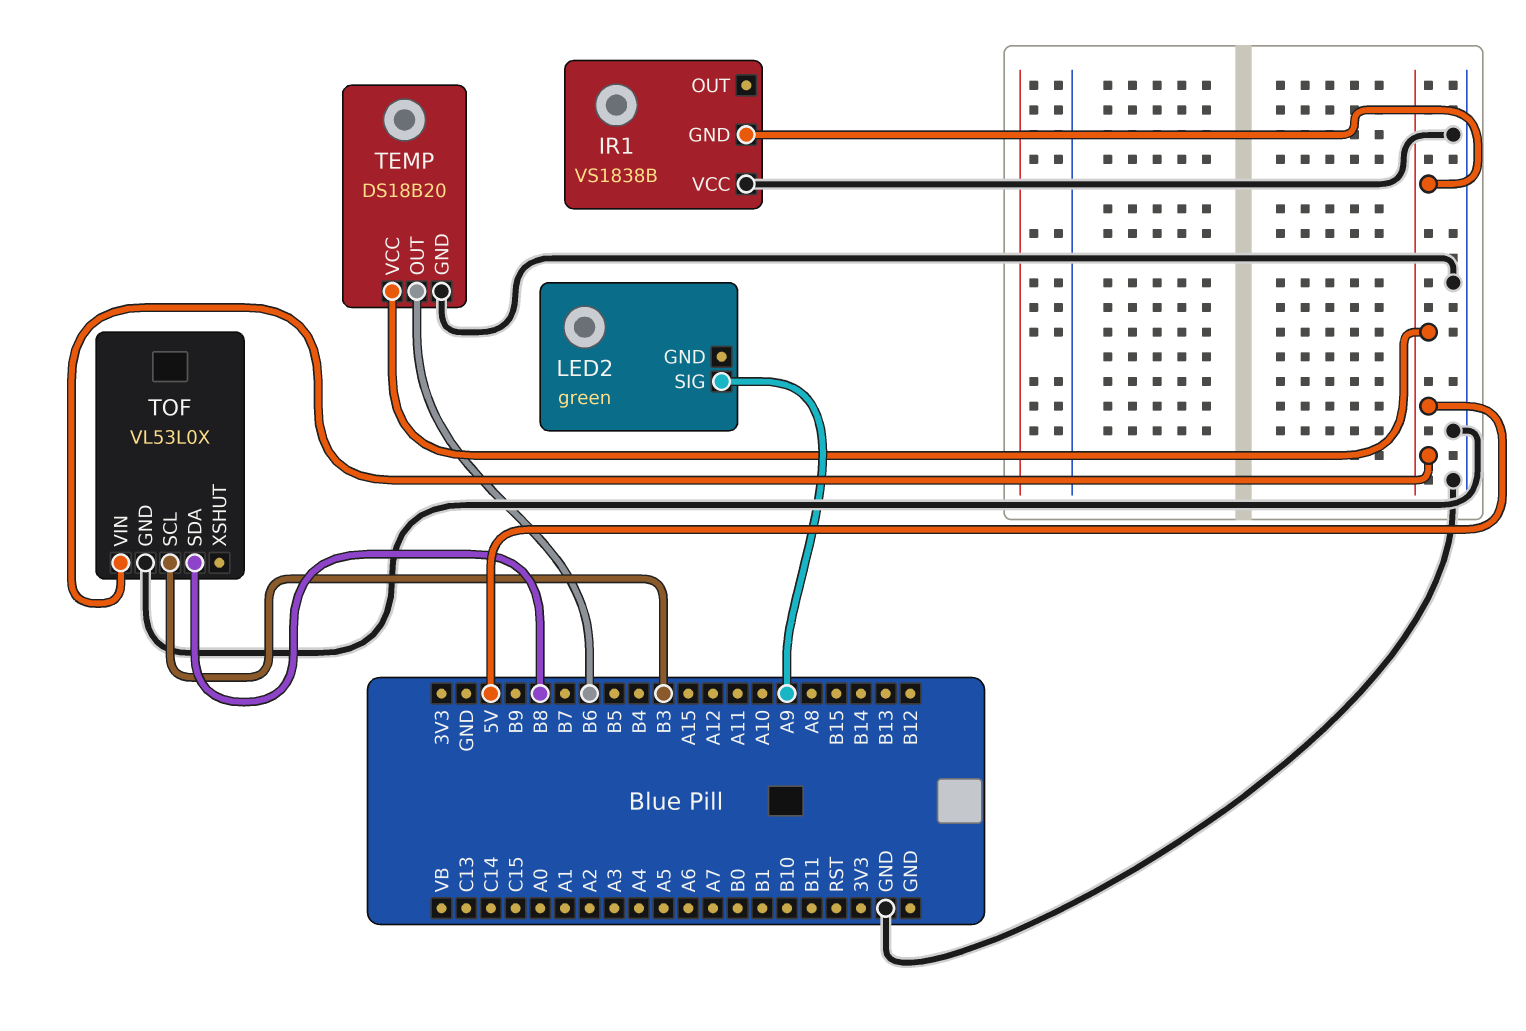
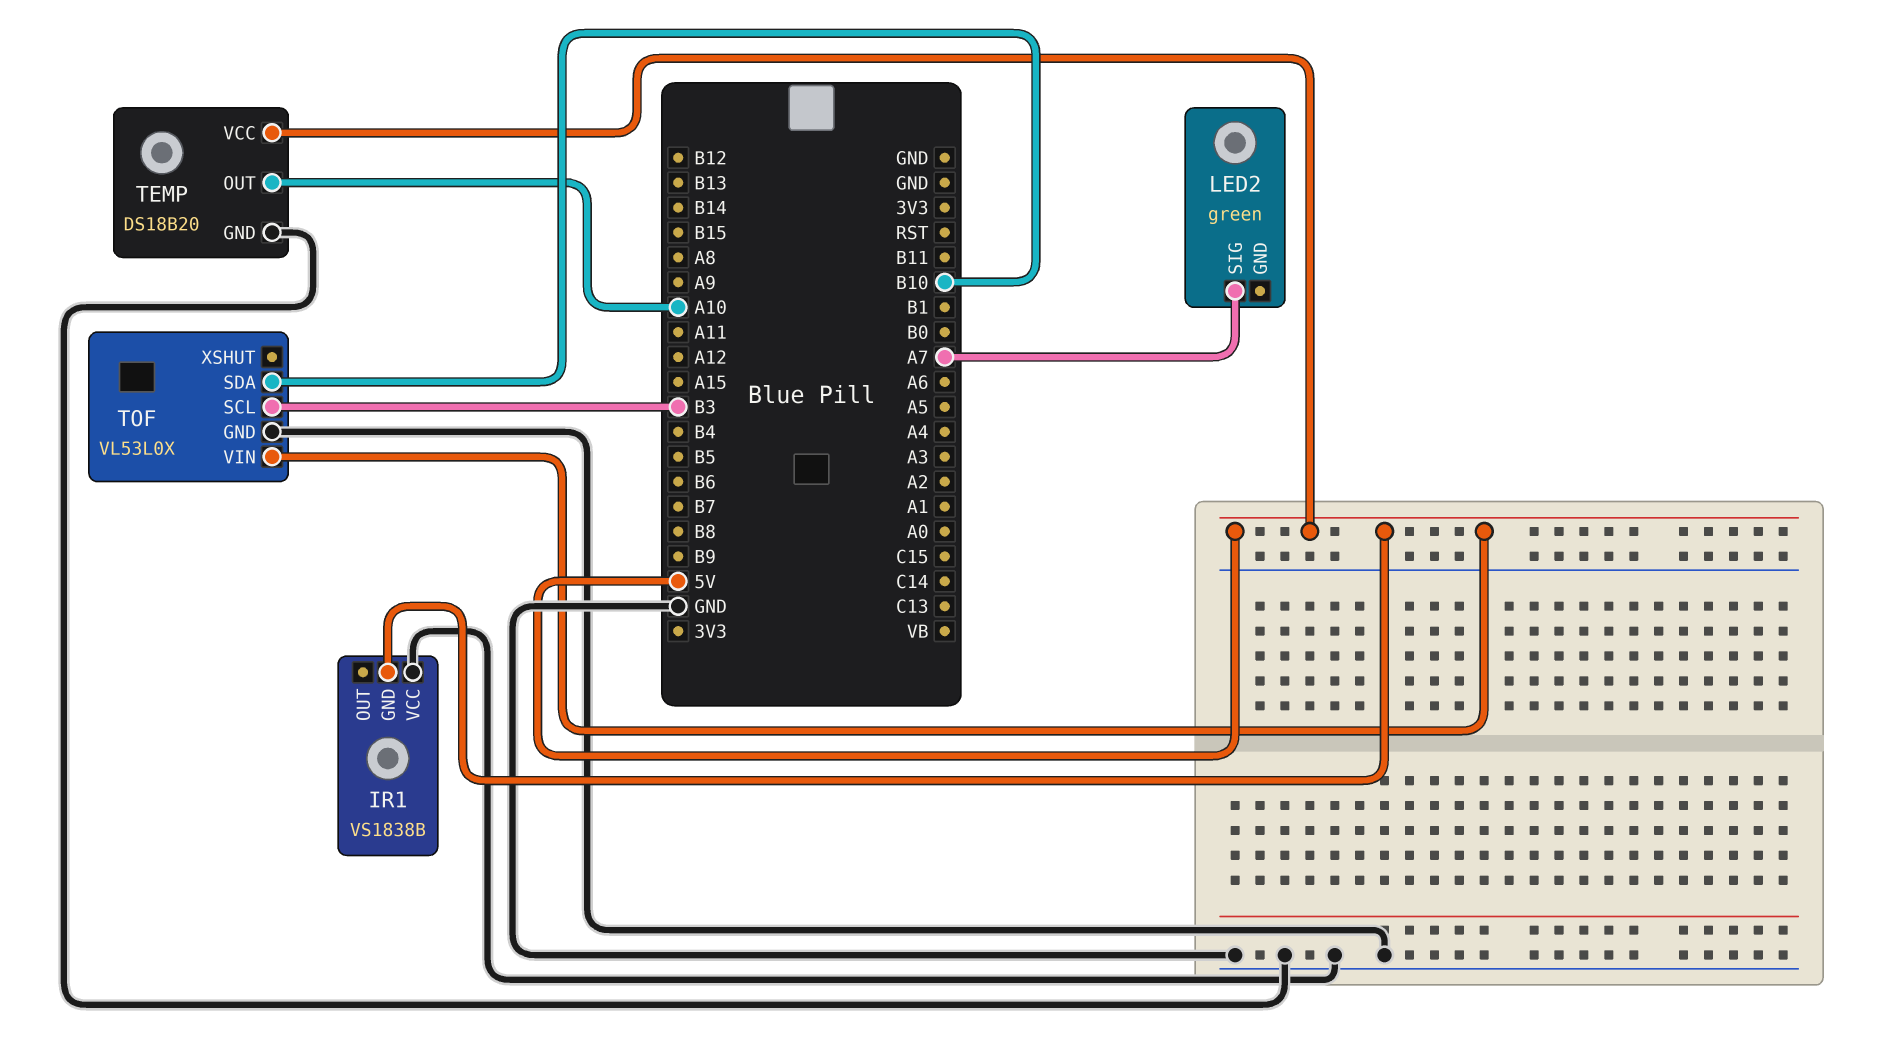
LED2 pin SIG: A9 -> A7
TEMP pin OUT: B6 -> A10
TOF pin SDA: B8 -> B10

